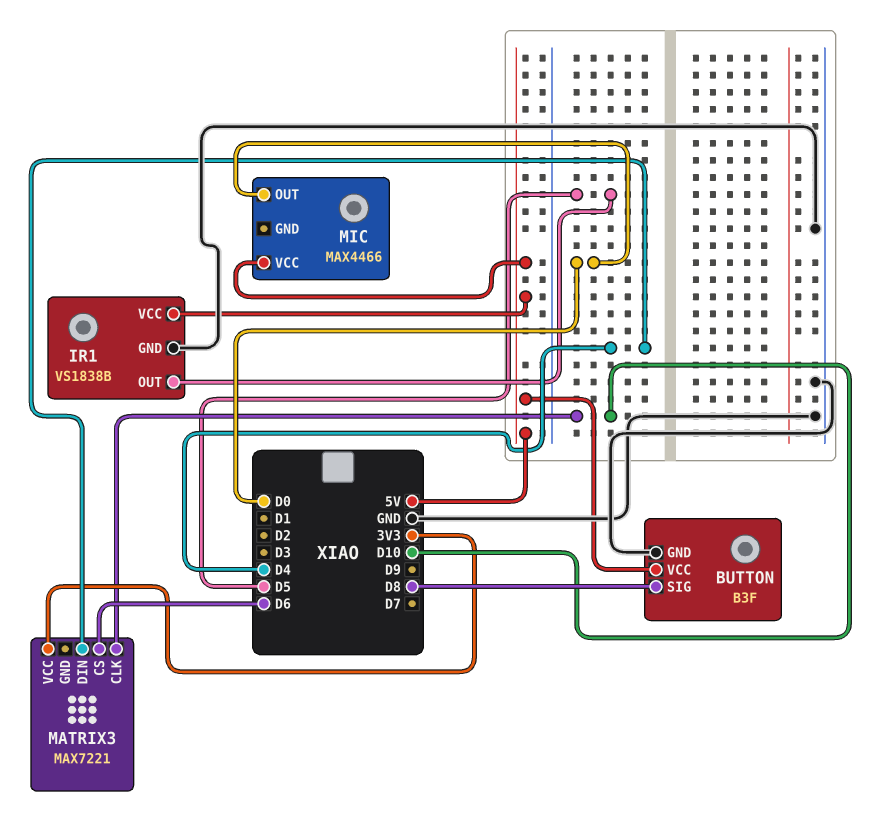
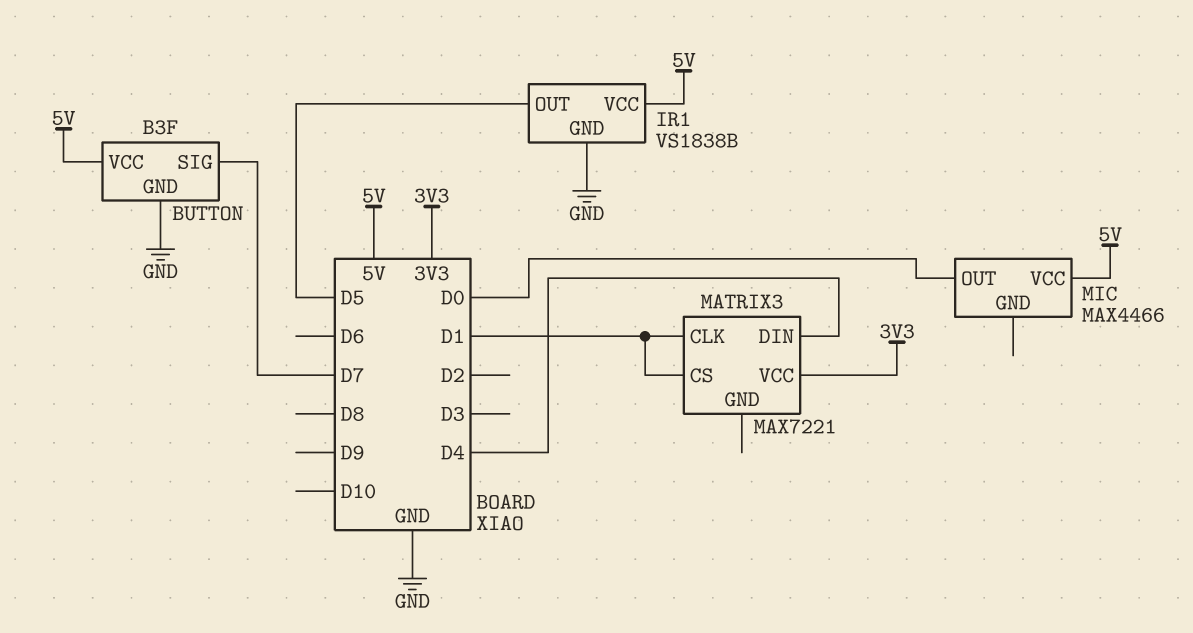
BUTTON pin SIG: D8 -> D7
MATRIX3 pin CLK: D10 -> D1
MATRIX3 pin CS: D6 -> D1

